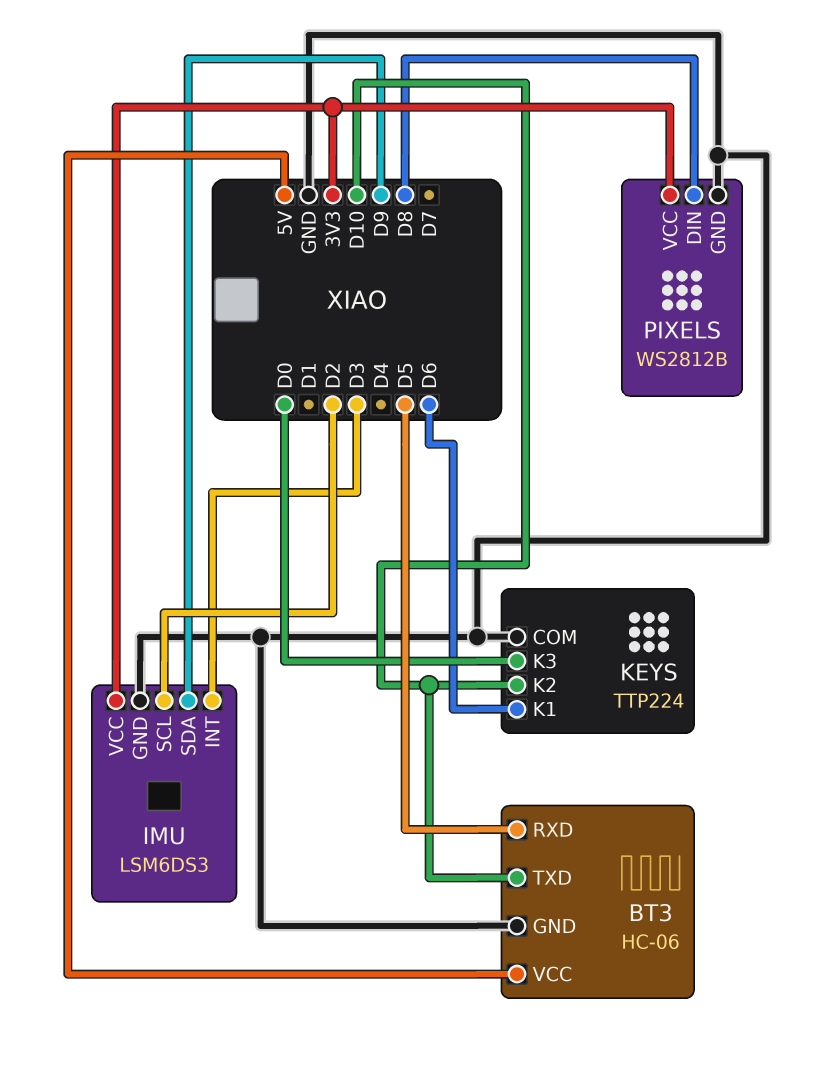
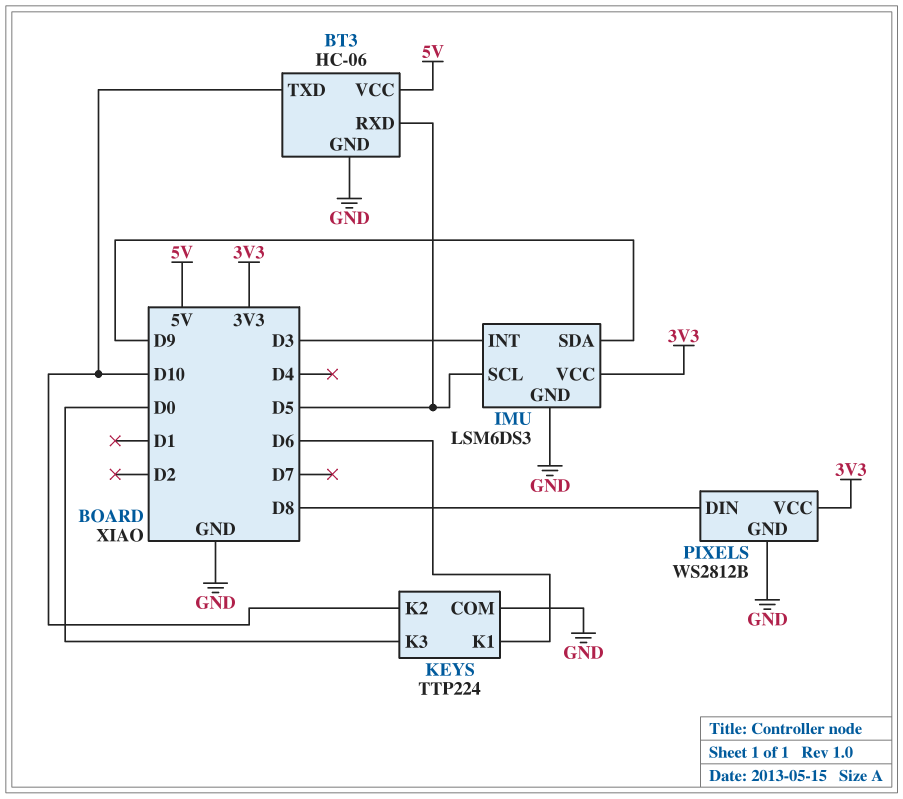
IMU pin SCL: D2 -> D5

